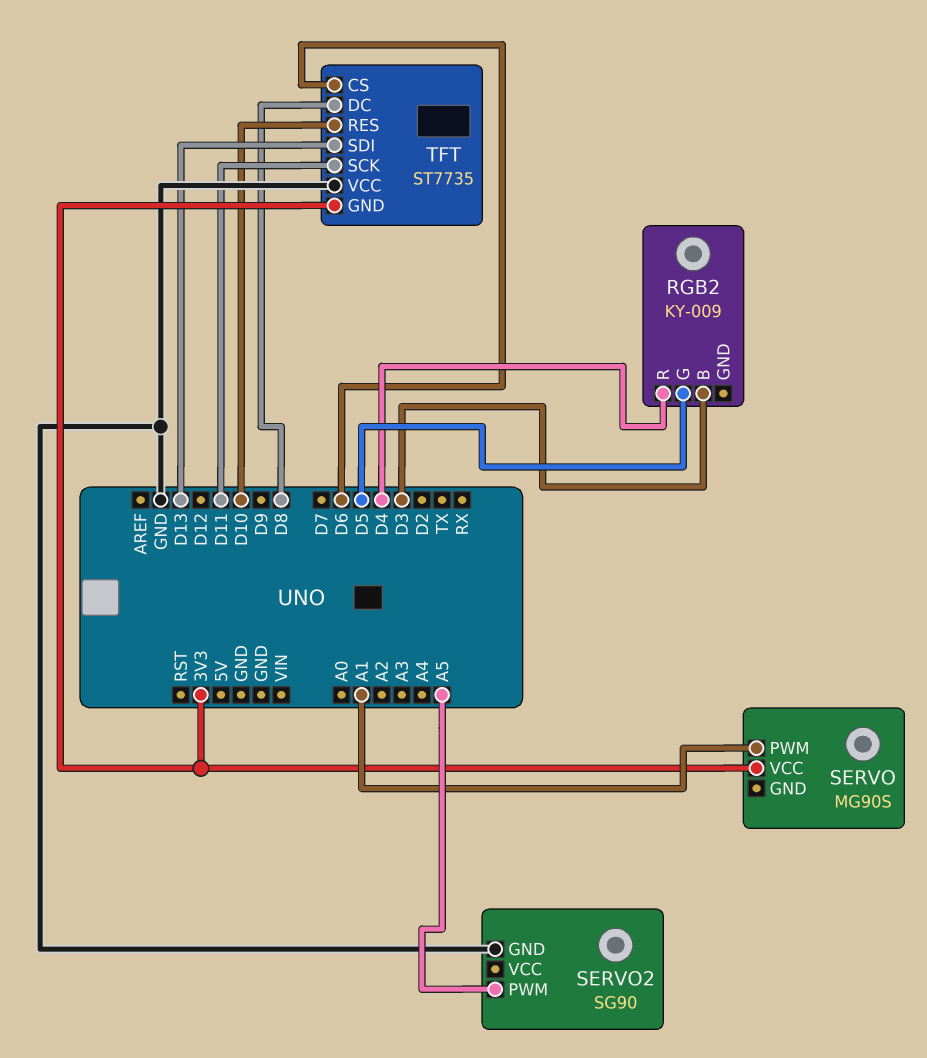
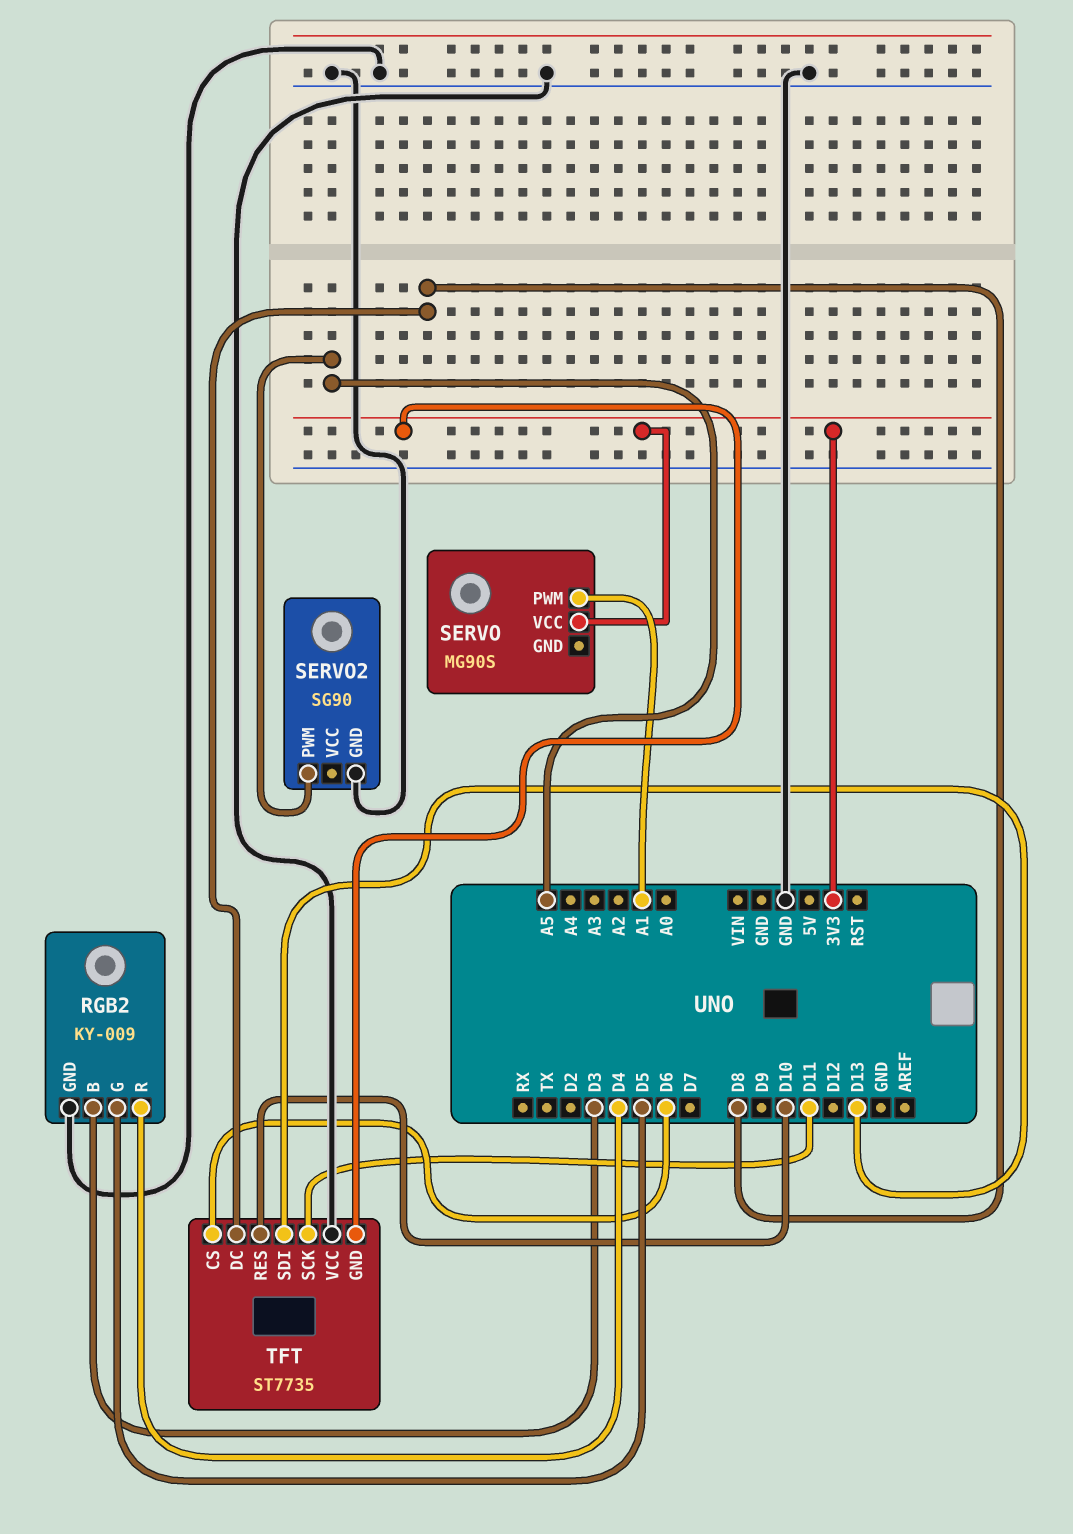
RGB2 pin GND: none -> GND

